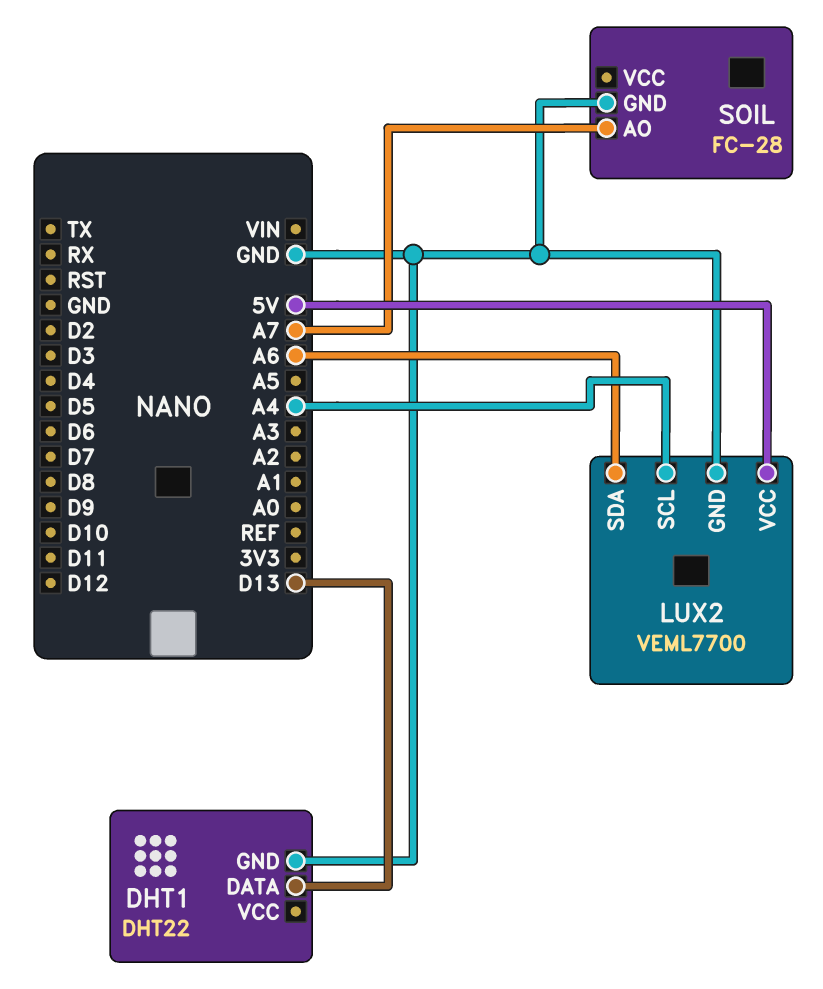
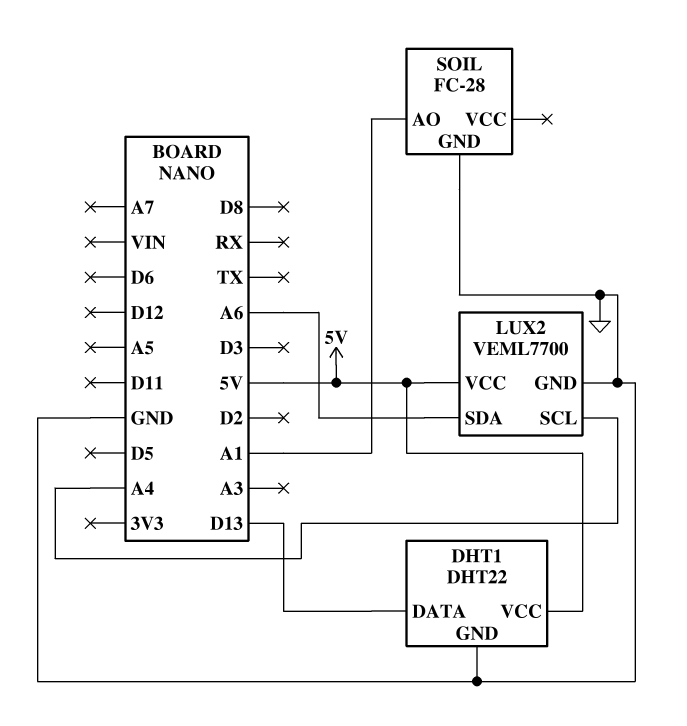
DHT1 pin VCC: none -> 5V
SOIL pin AO: A7 -> A1

